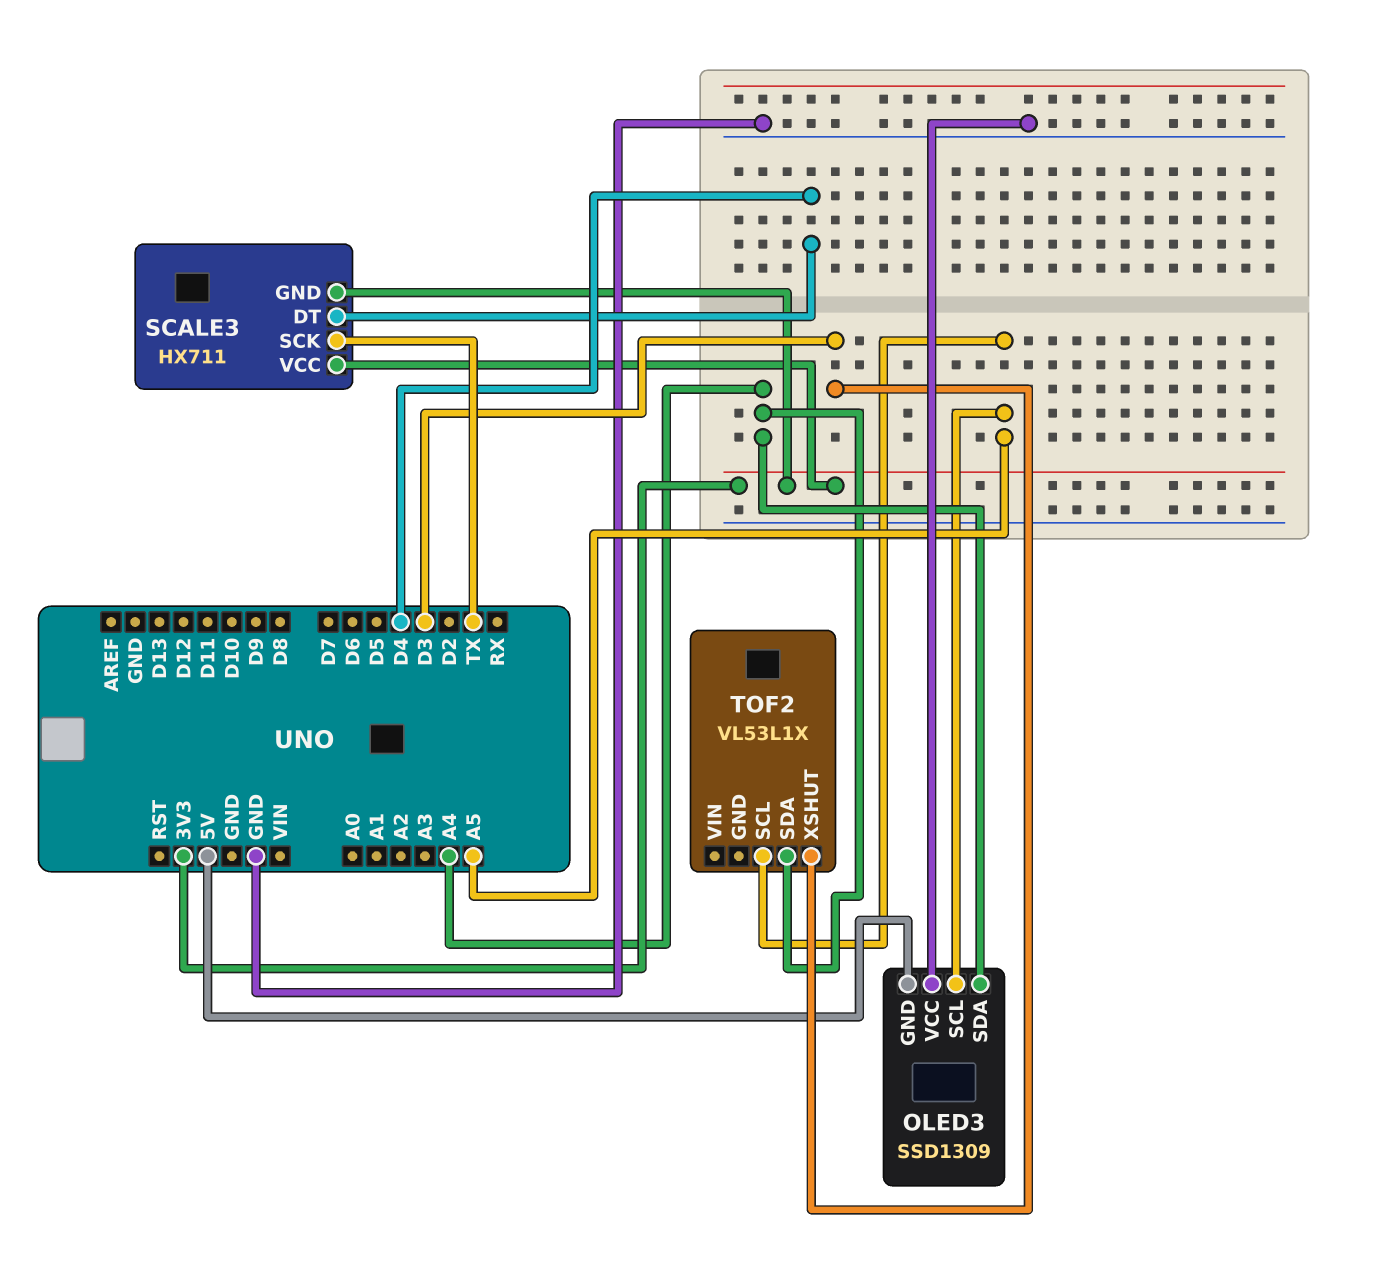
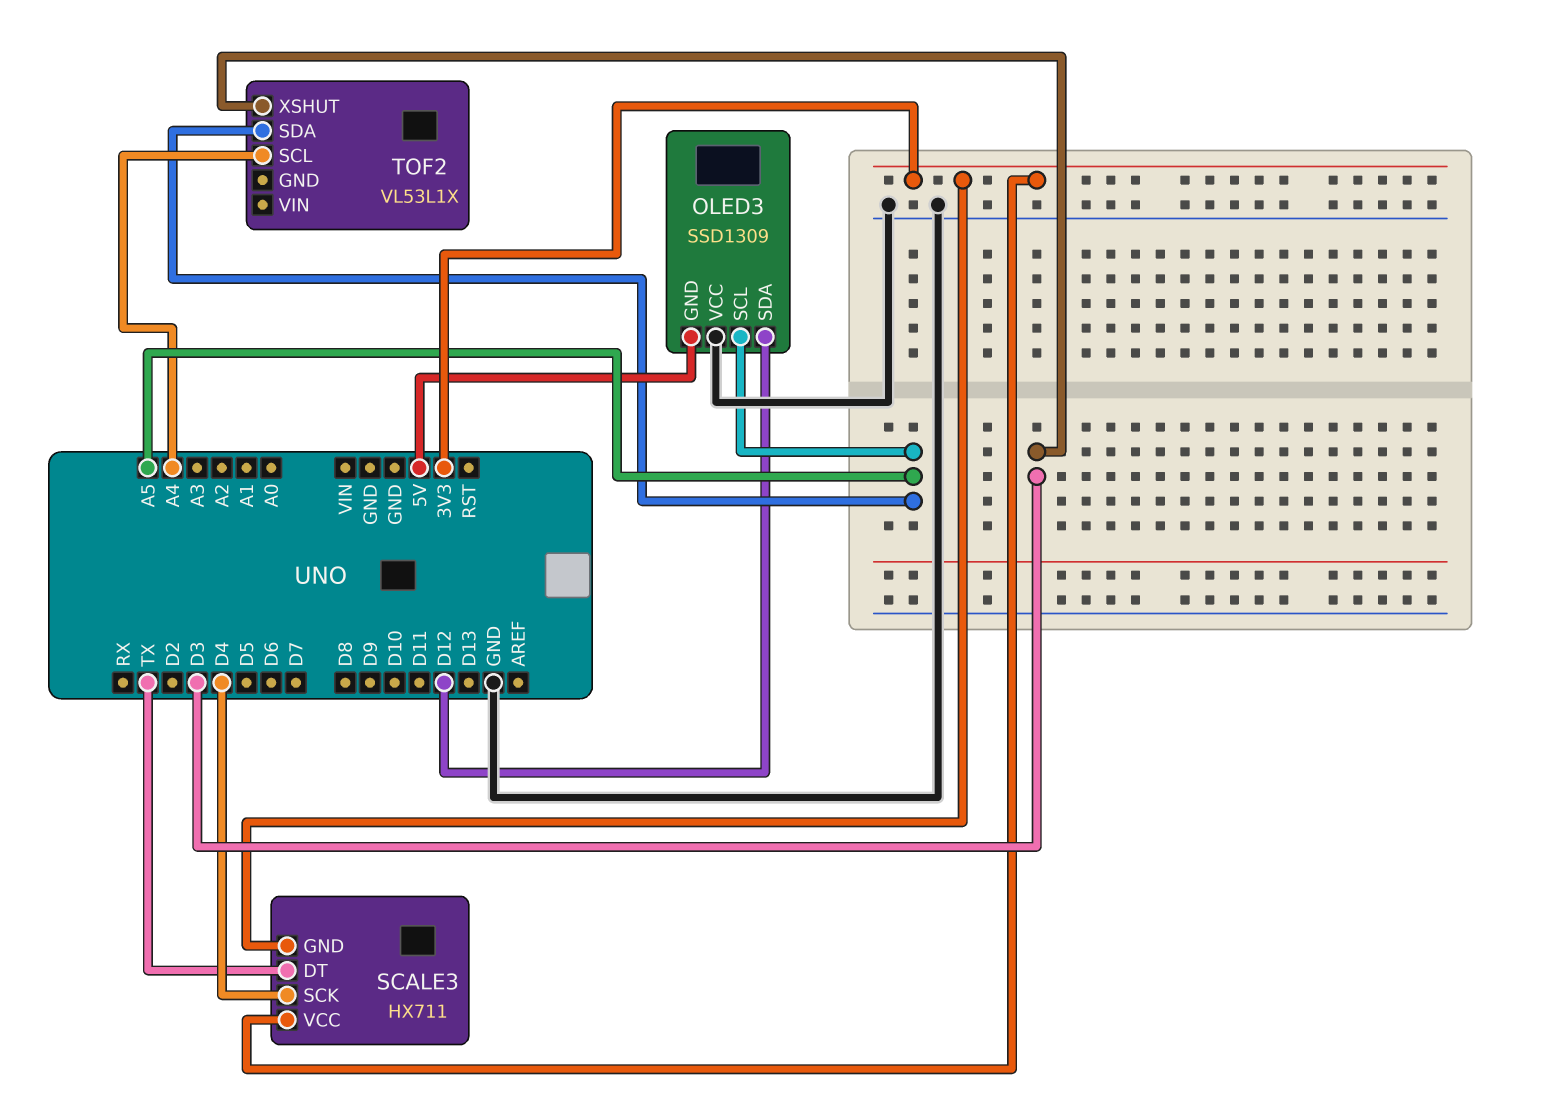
OLED3 pin SDA: A4 -> D12
SCALE3 pin DT: D4 -> TX
SCALE3 pin SCK: TX -> D4
TOF2 pin SCL: A5 -> A4
TOF2 pin SDA: A4 -> A5

